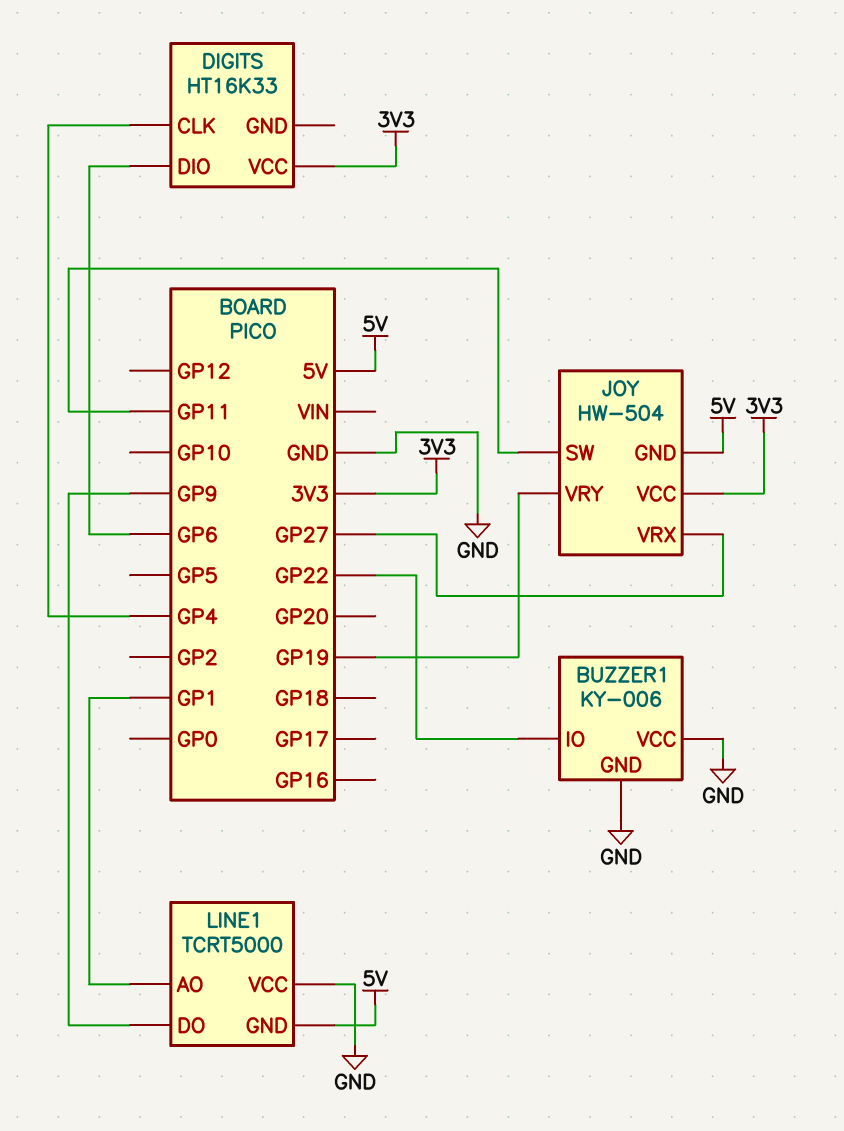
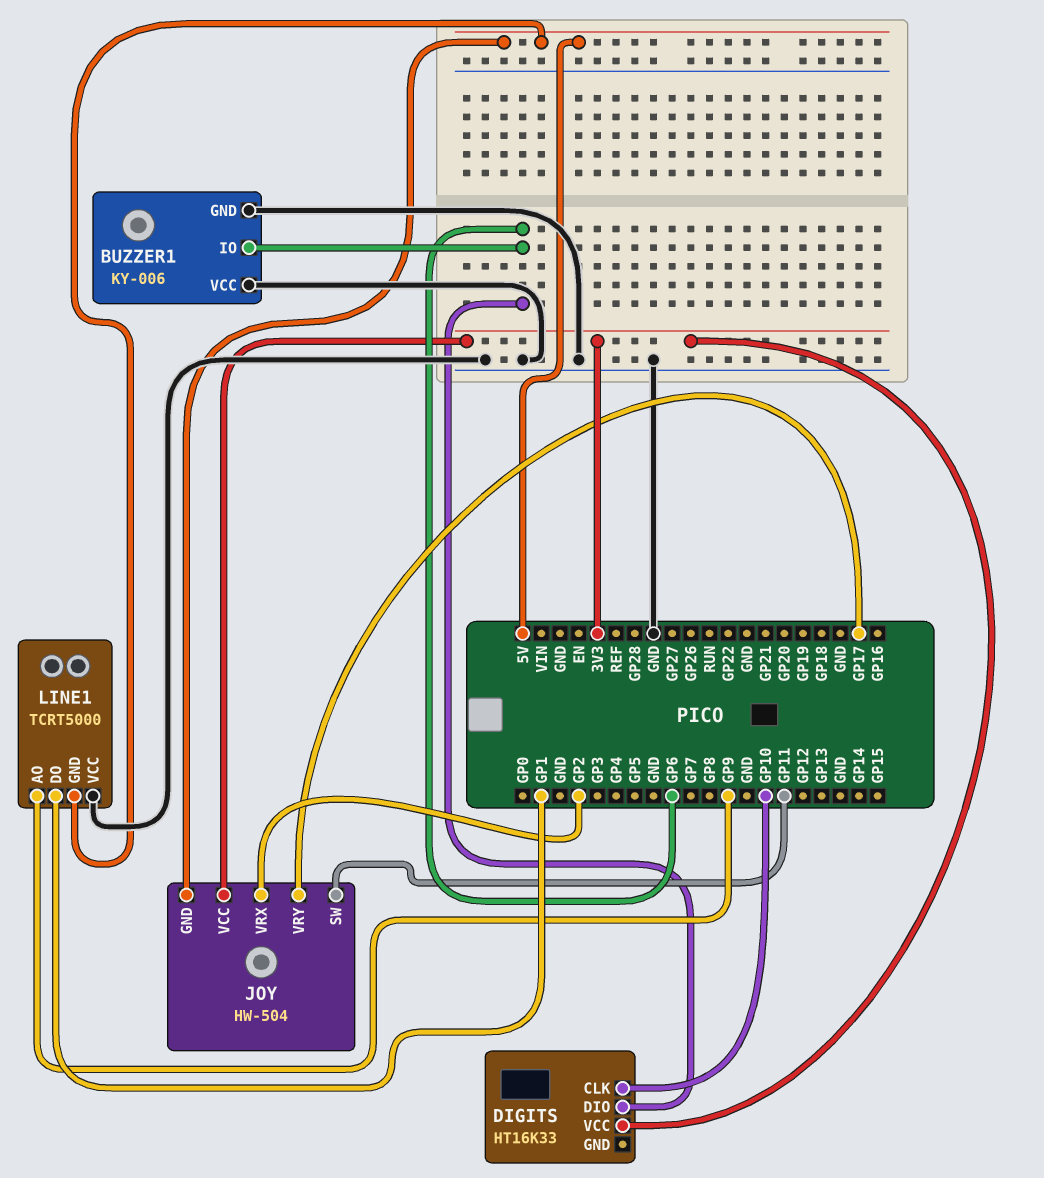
BUZZER1 pin IO: GP22 -> GP6
DIGITS pin CLK: GP4 -> GP10
JOY pin VRX: GP27 -> GP2
JOY pin VRY: GP19 -> GP17
LINE1 pin AO: GP1 -> GP9
LINE1 pin DO: GP9 -> GP1

